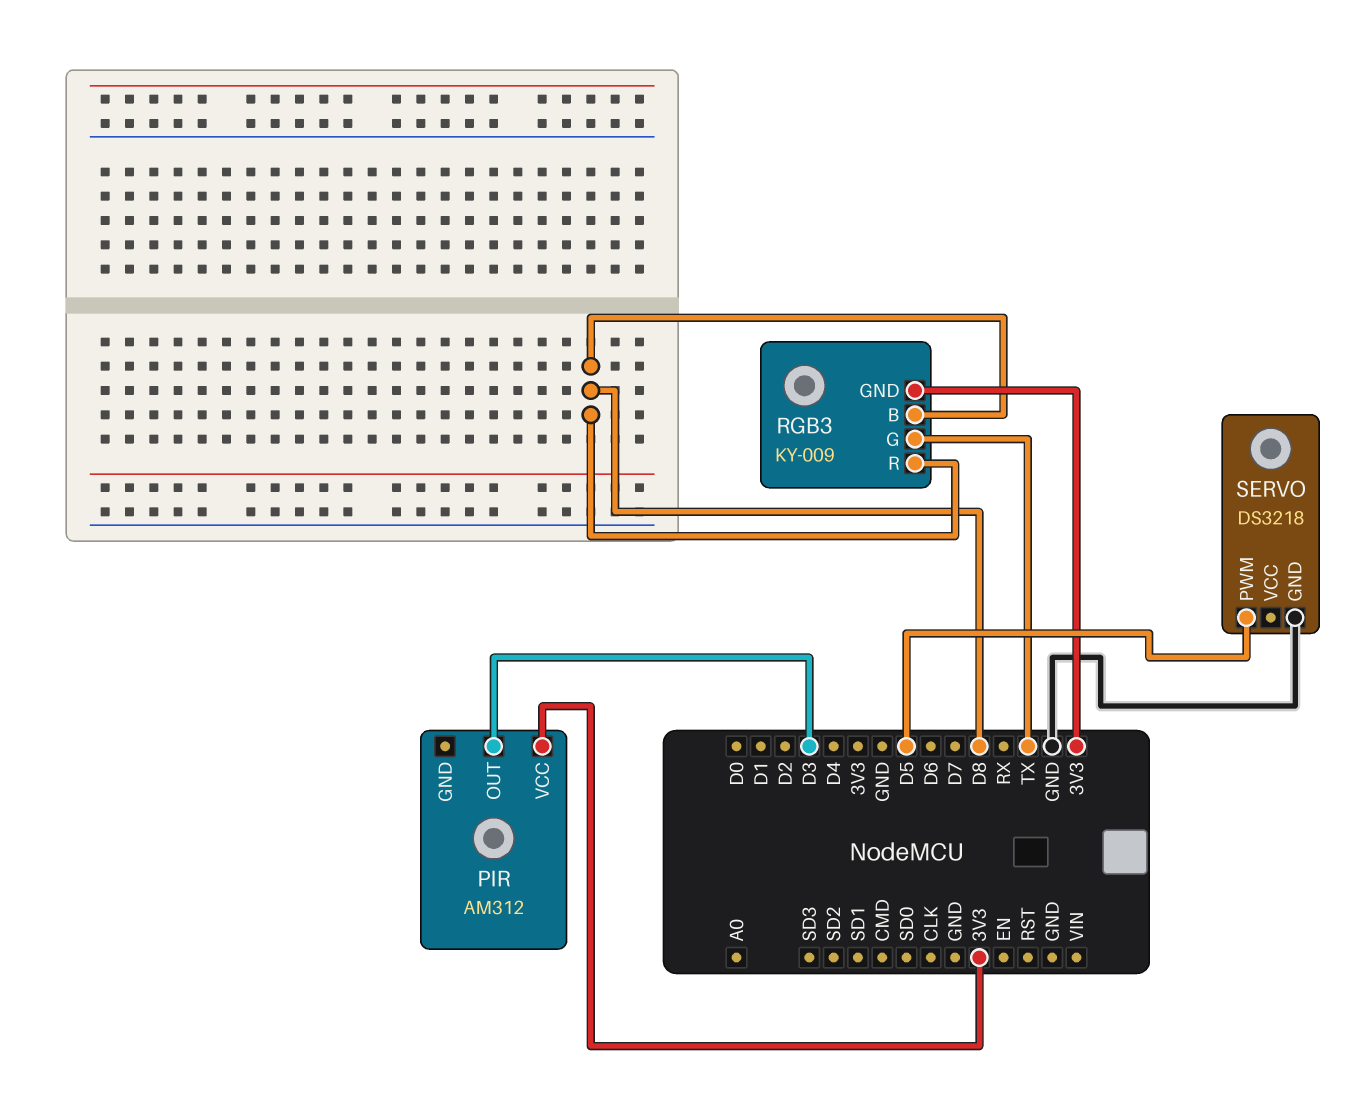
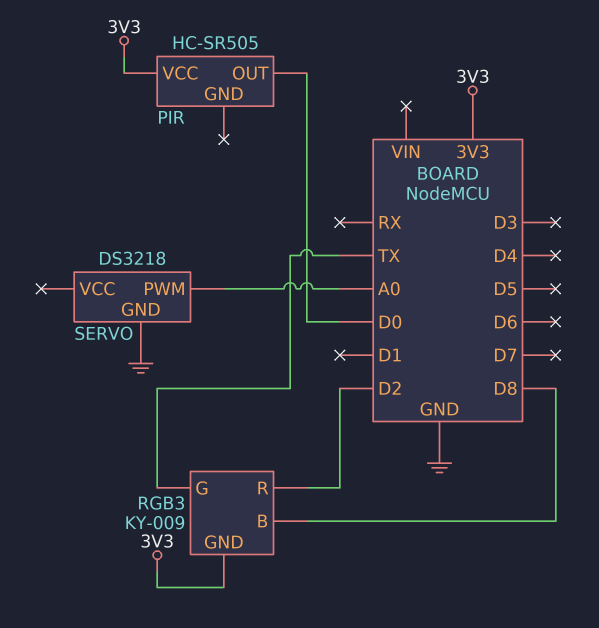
PIR: AM312 -> HC-SR505
PIR pin OUT: D3 -> D0
RGB3 pin R: D8 -> D2
SERVO pin PWM: D5 -> A0

